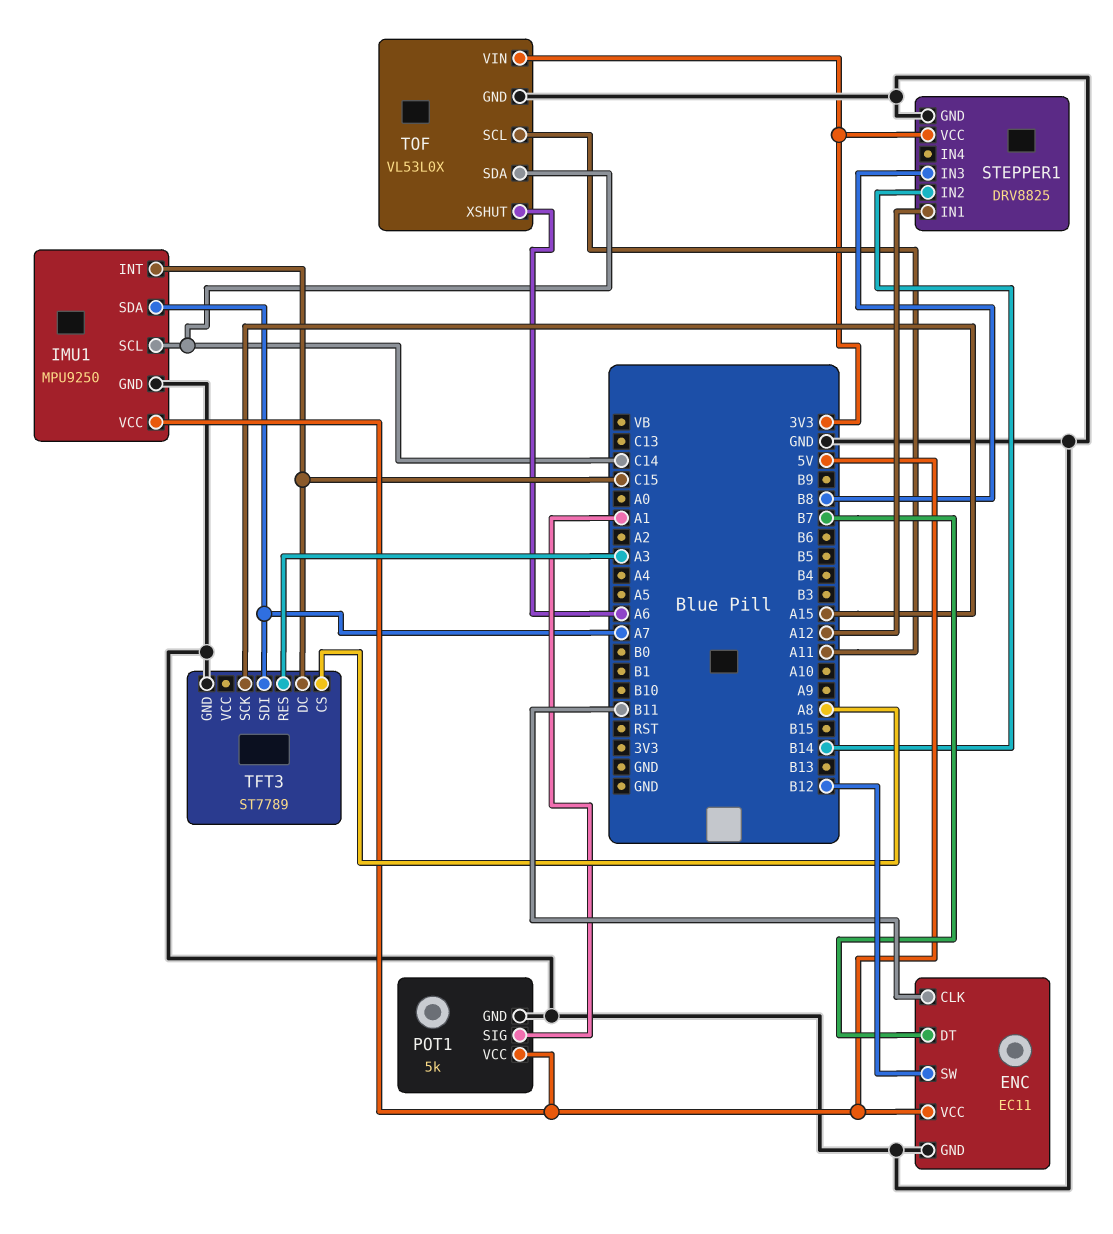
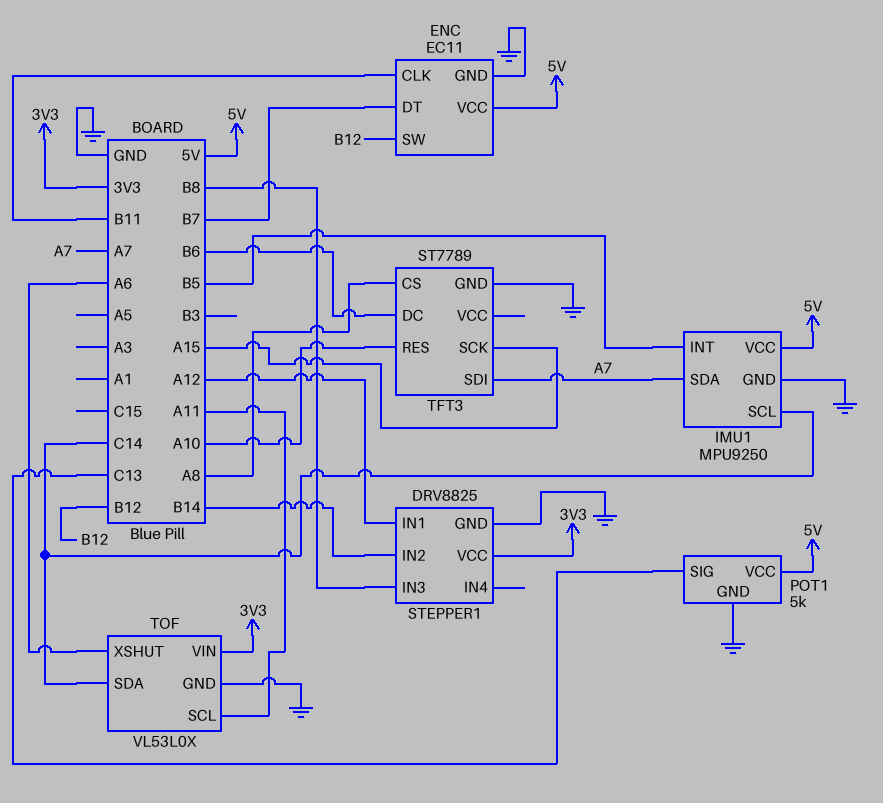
IMU1 pin INT: C15 -> B5
POT1 pin SIG: A1 -> C13
TFT3 pin DC: C15 -> B6
TFT3 pin RES: A3 -> A10

